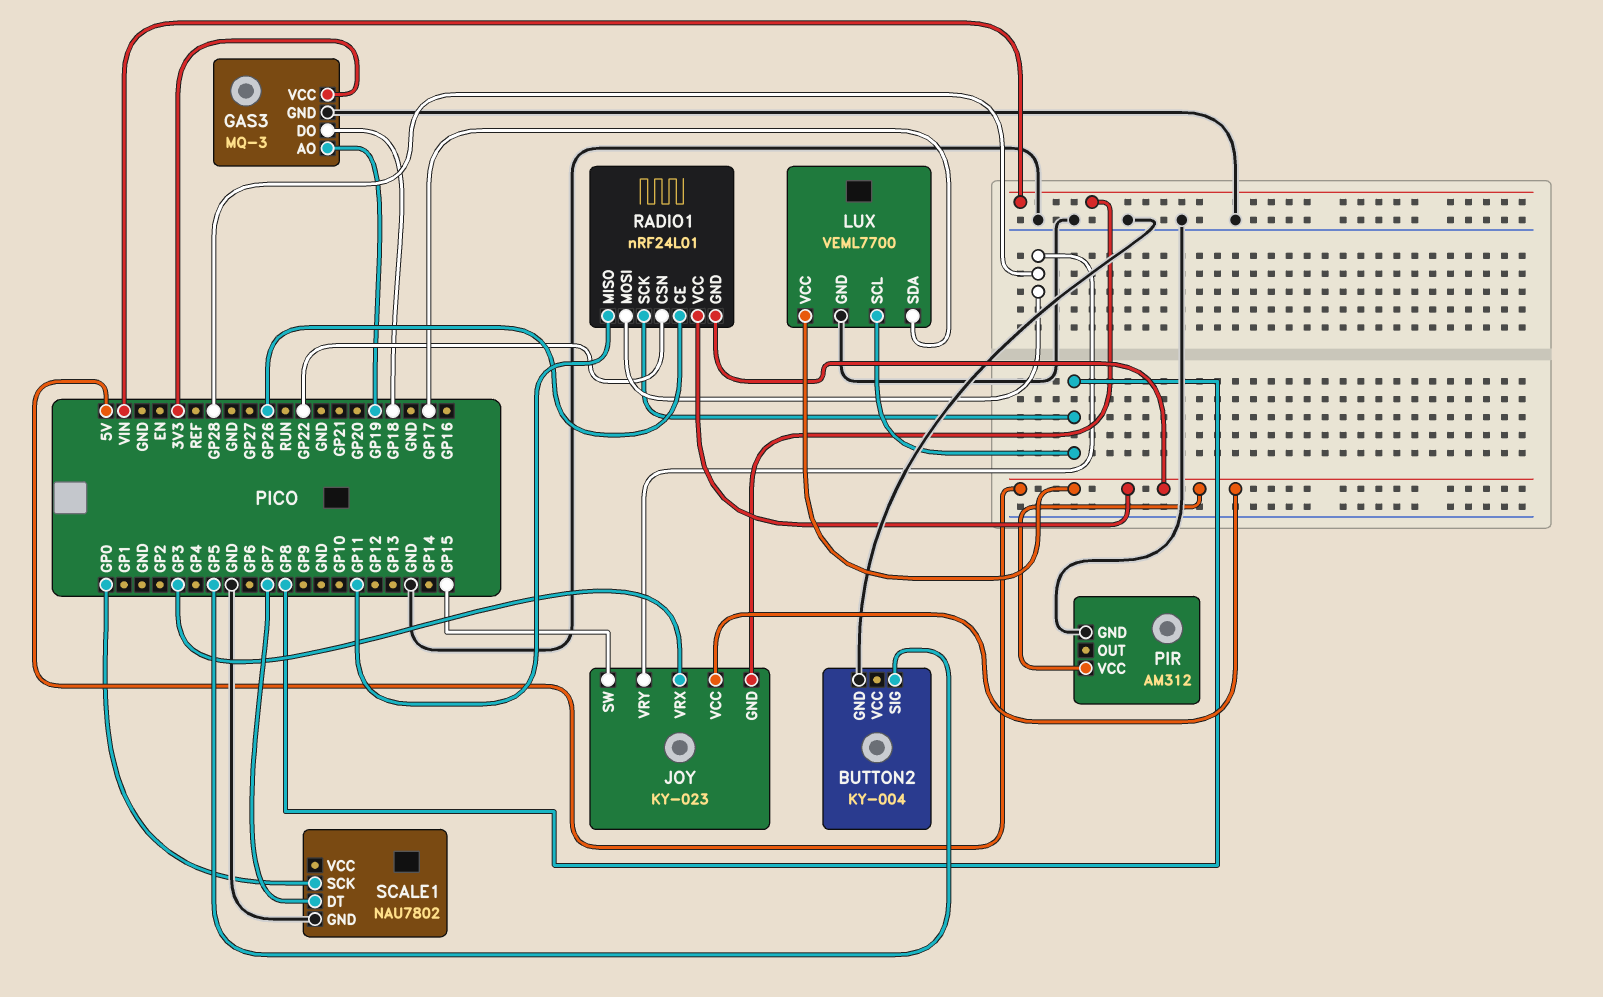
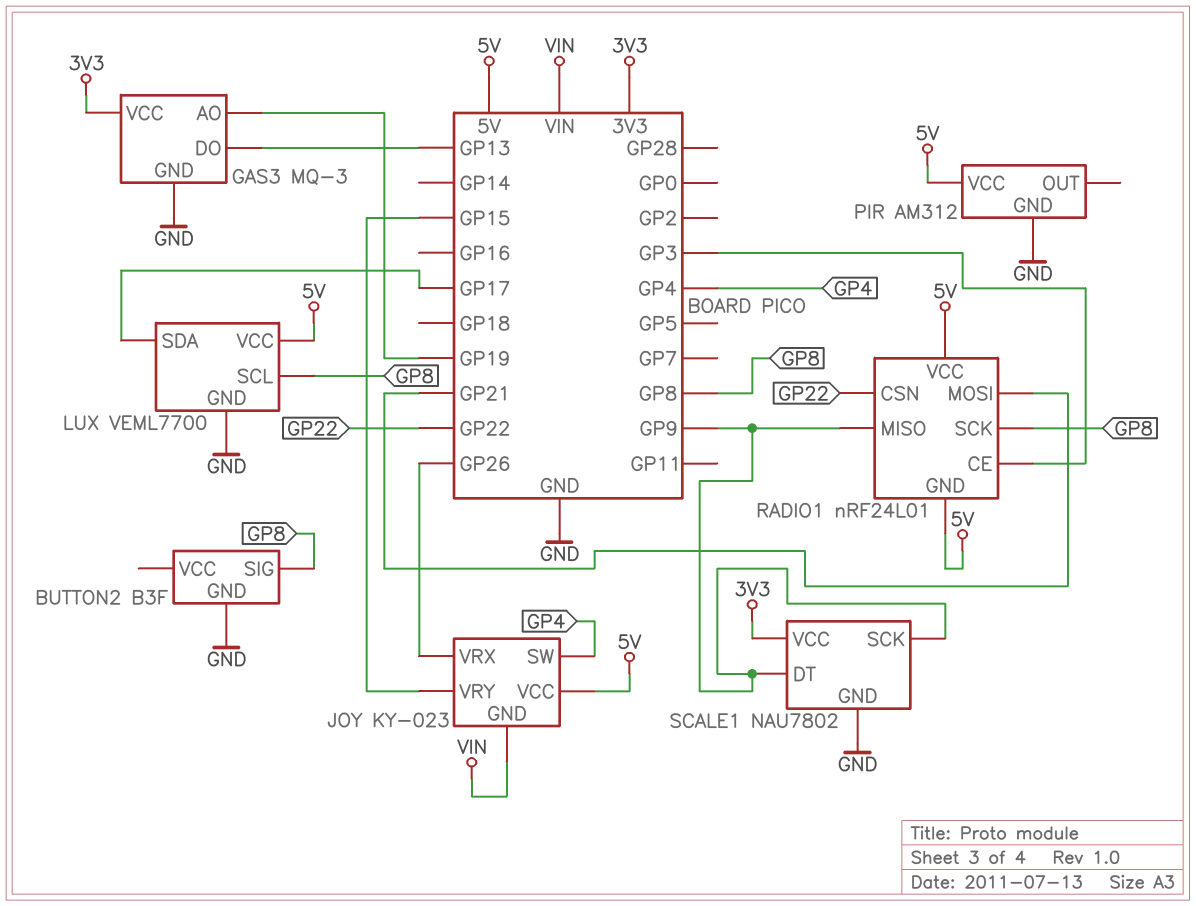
BUTTON2: KY-004 -> B3F
BUTTON2 pin SIG: GP5 -> GP8
GAS3 pin DO: GP18 -> GP13
JOY pin SW: GP15 -> GP4
JOY pin VRX: GP3 -> GP26
JOY pin VRY: GP28 -> GP15
RADIO1 pin CE: GP26 -> GP3
RADIO1 pin MISO: GP11 -> GP9
RADIO1 pin MOSI: GP28 -> GP21
SCALE1 pin DT: GP7 -> GP9
SCALE1 pin SCK: GP0 -> GP9
SCALE1 pin VCC: none -> 3V3

